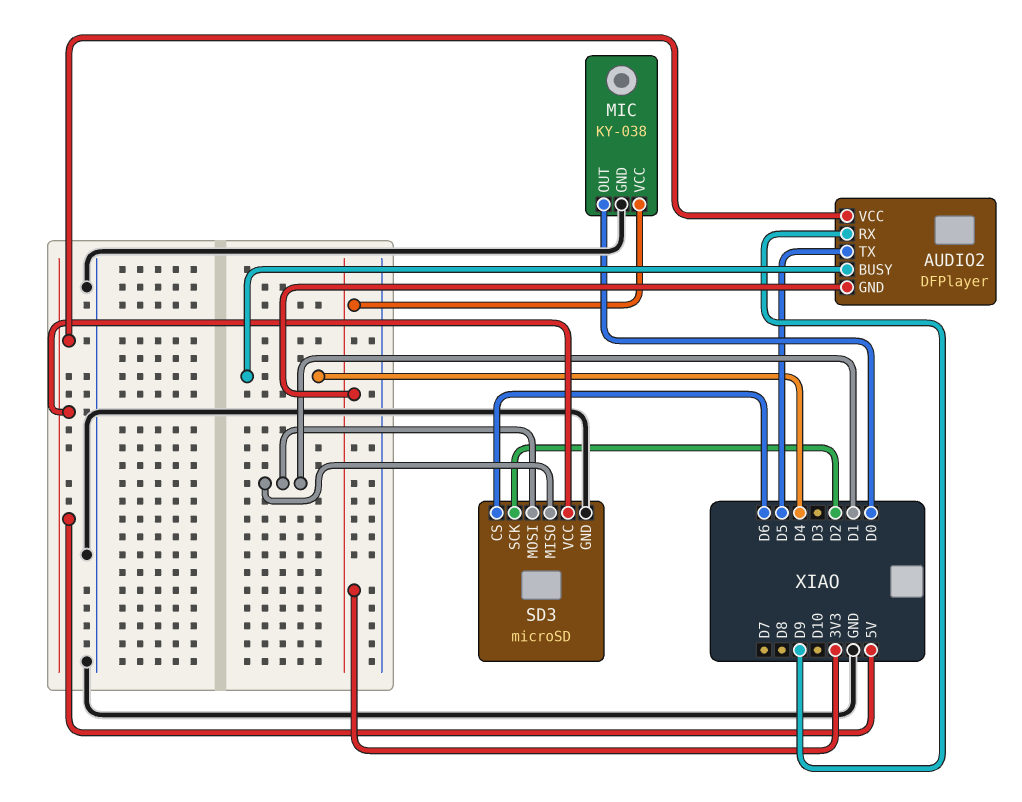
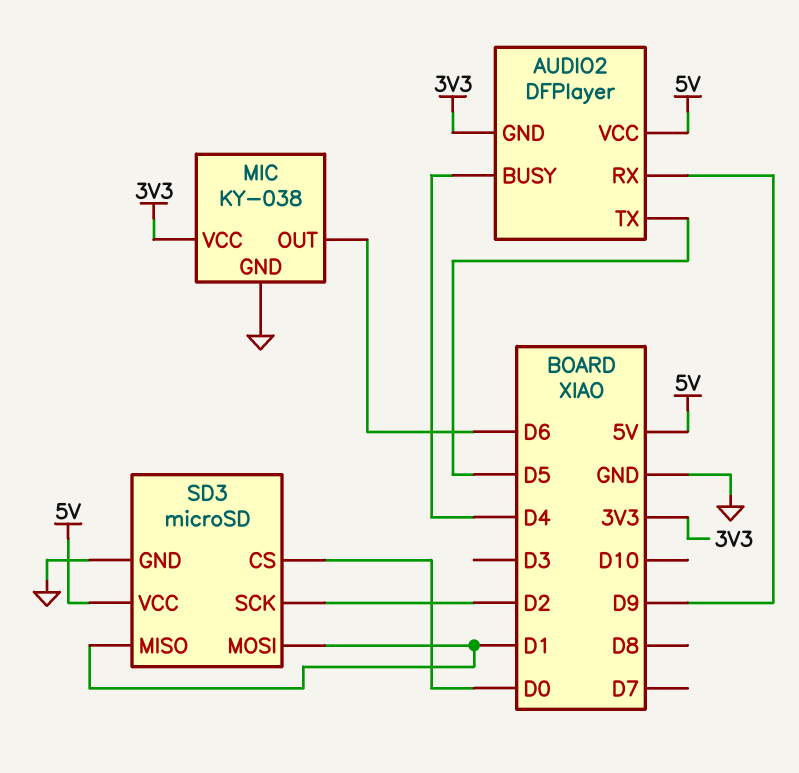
MIC pin OUT: D0 -> D6
SD3 pin CS: D6 -> D0

